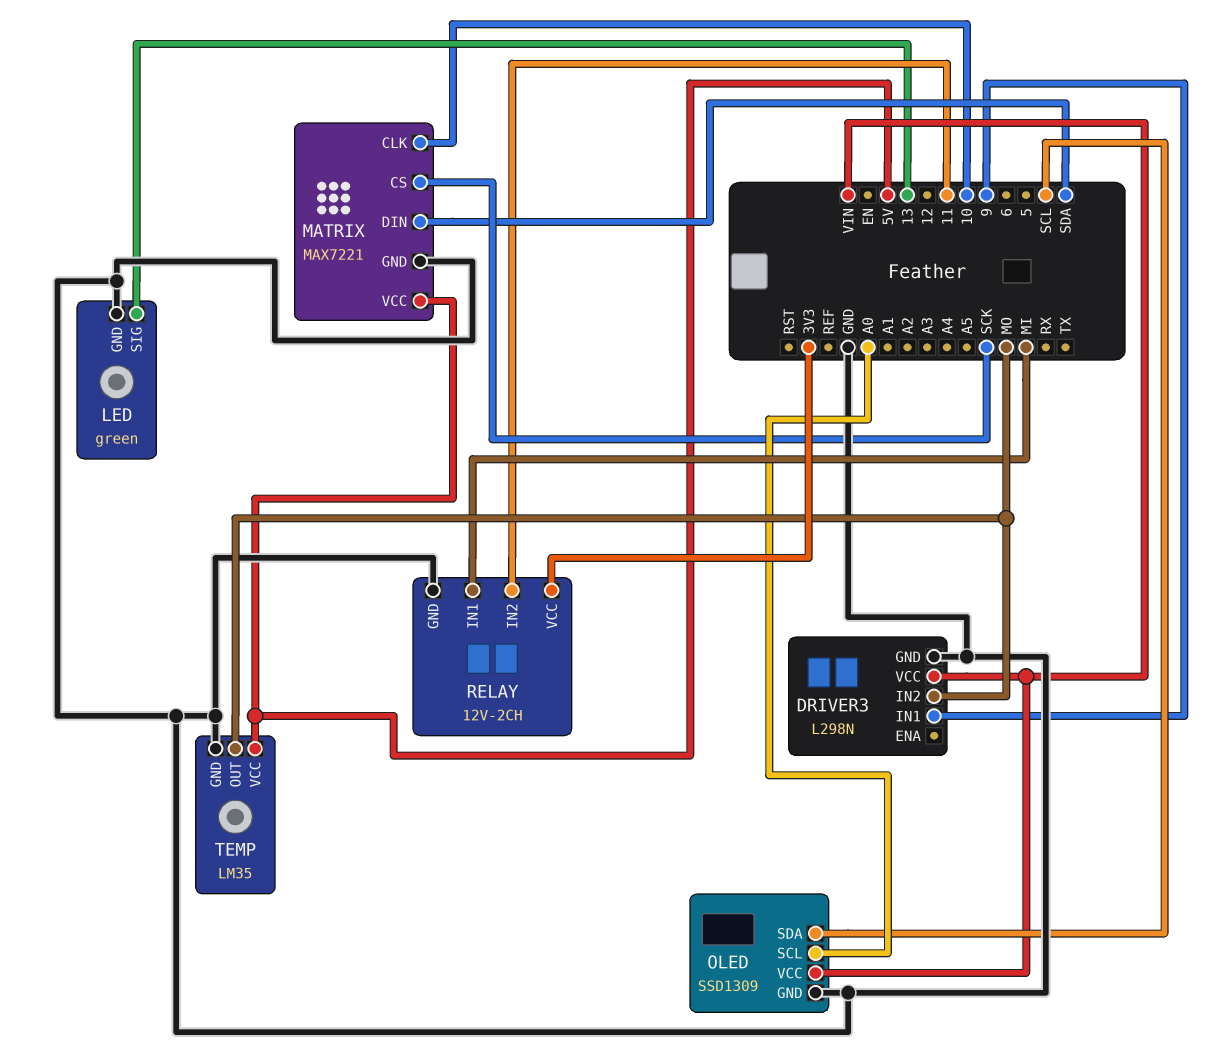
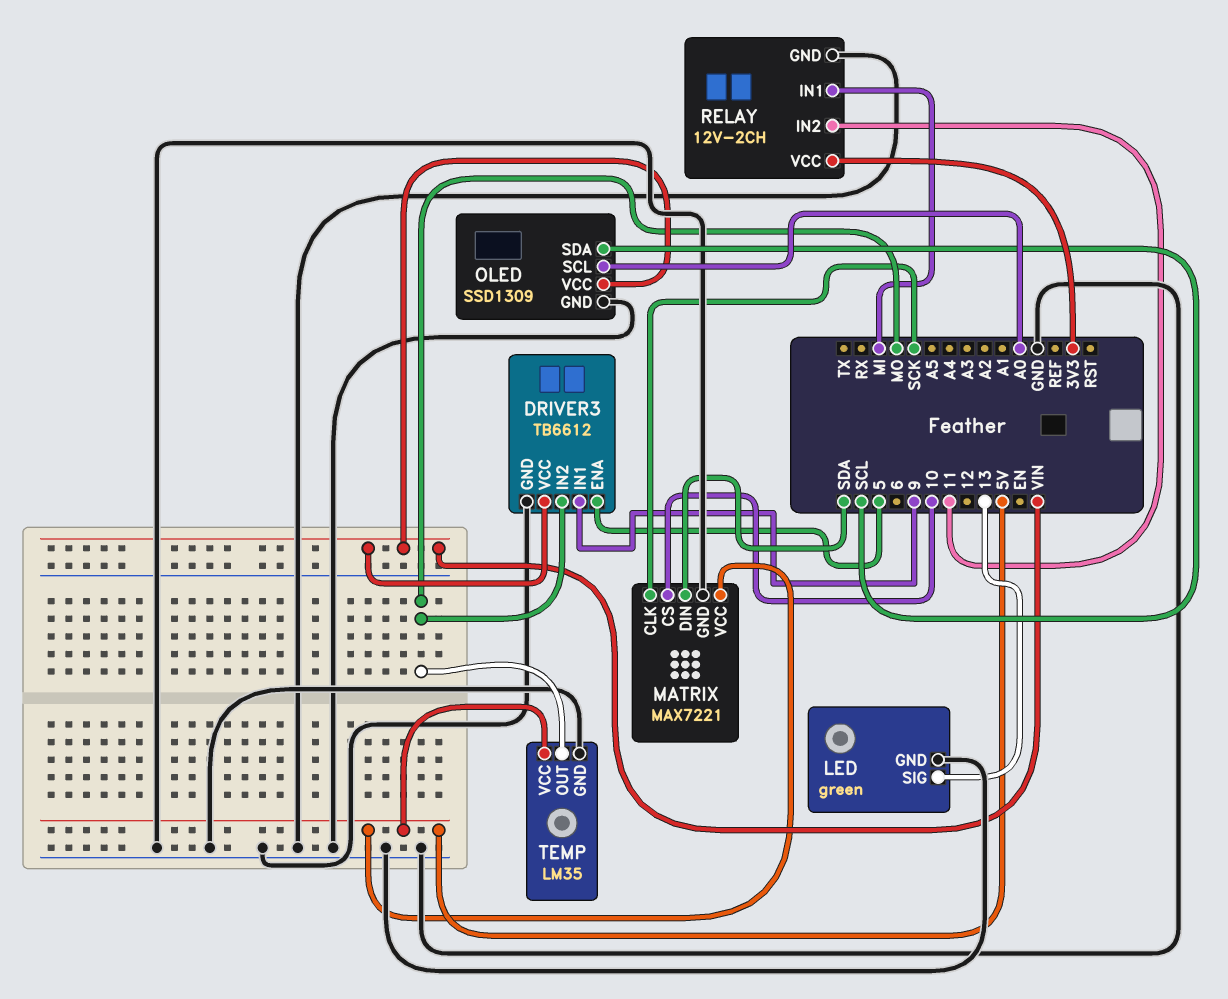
DRIVER3: L298N -> TB6612
DRIVER3 pin ENA: none -> 5
MATRIX pin CLK: 10 -> SCK
MATRIX pin CS: SCK -> 10

